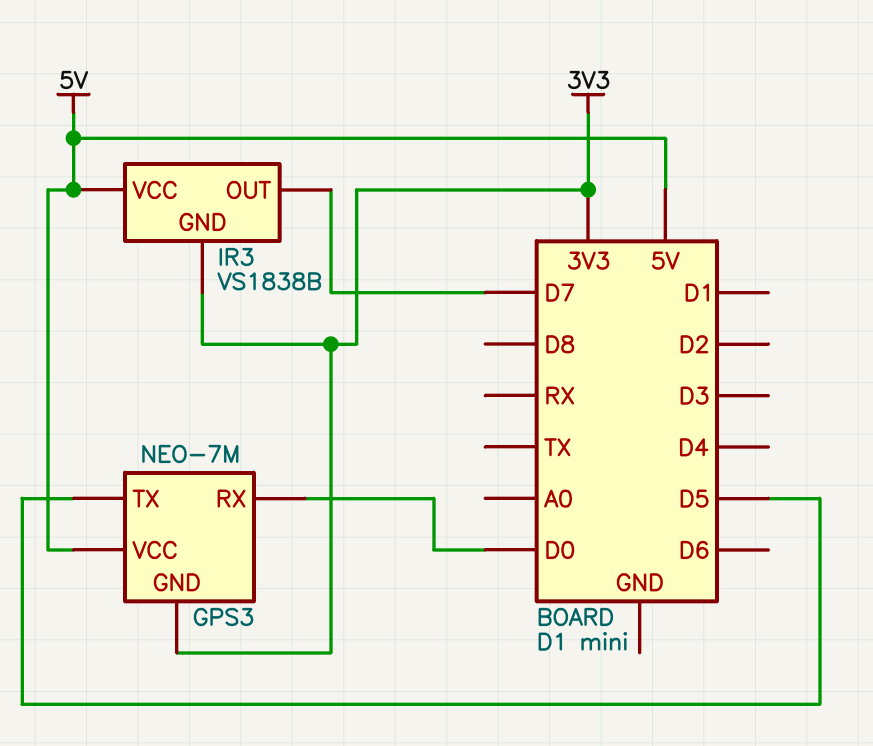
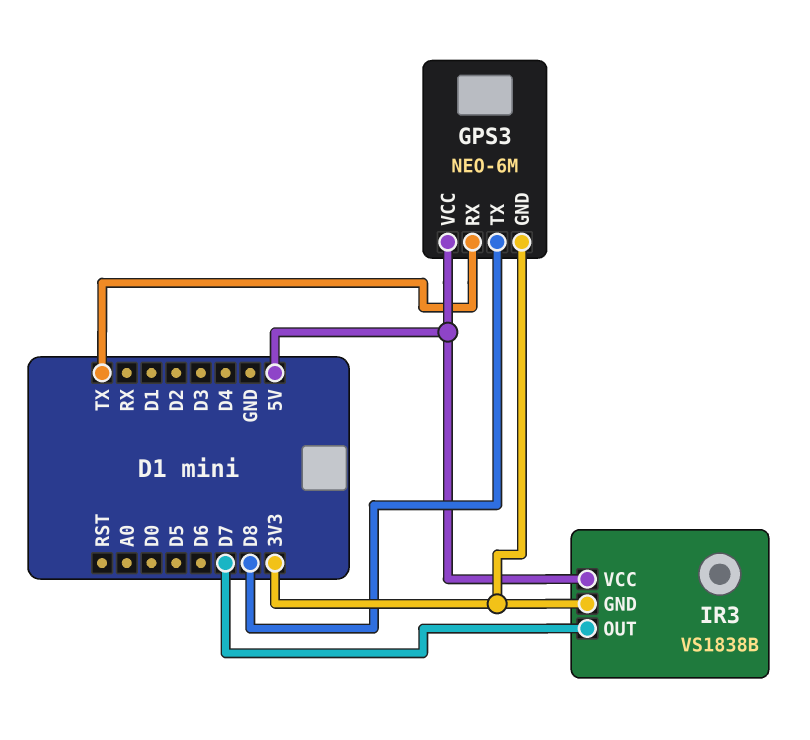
GPS3: NEO-7M -> NEO-6M
GPS3 pin RX: D0 -> TX
GPS3 pin TX: D5 -> D8

